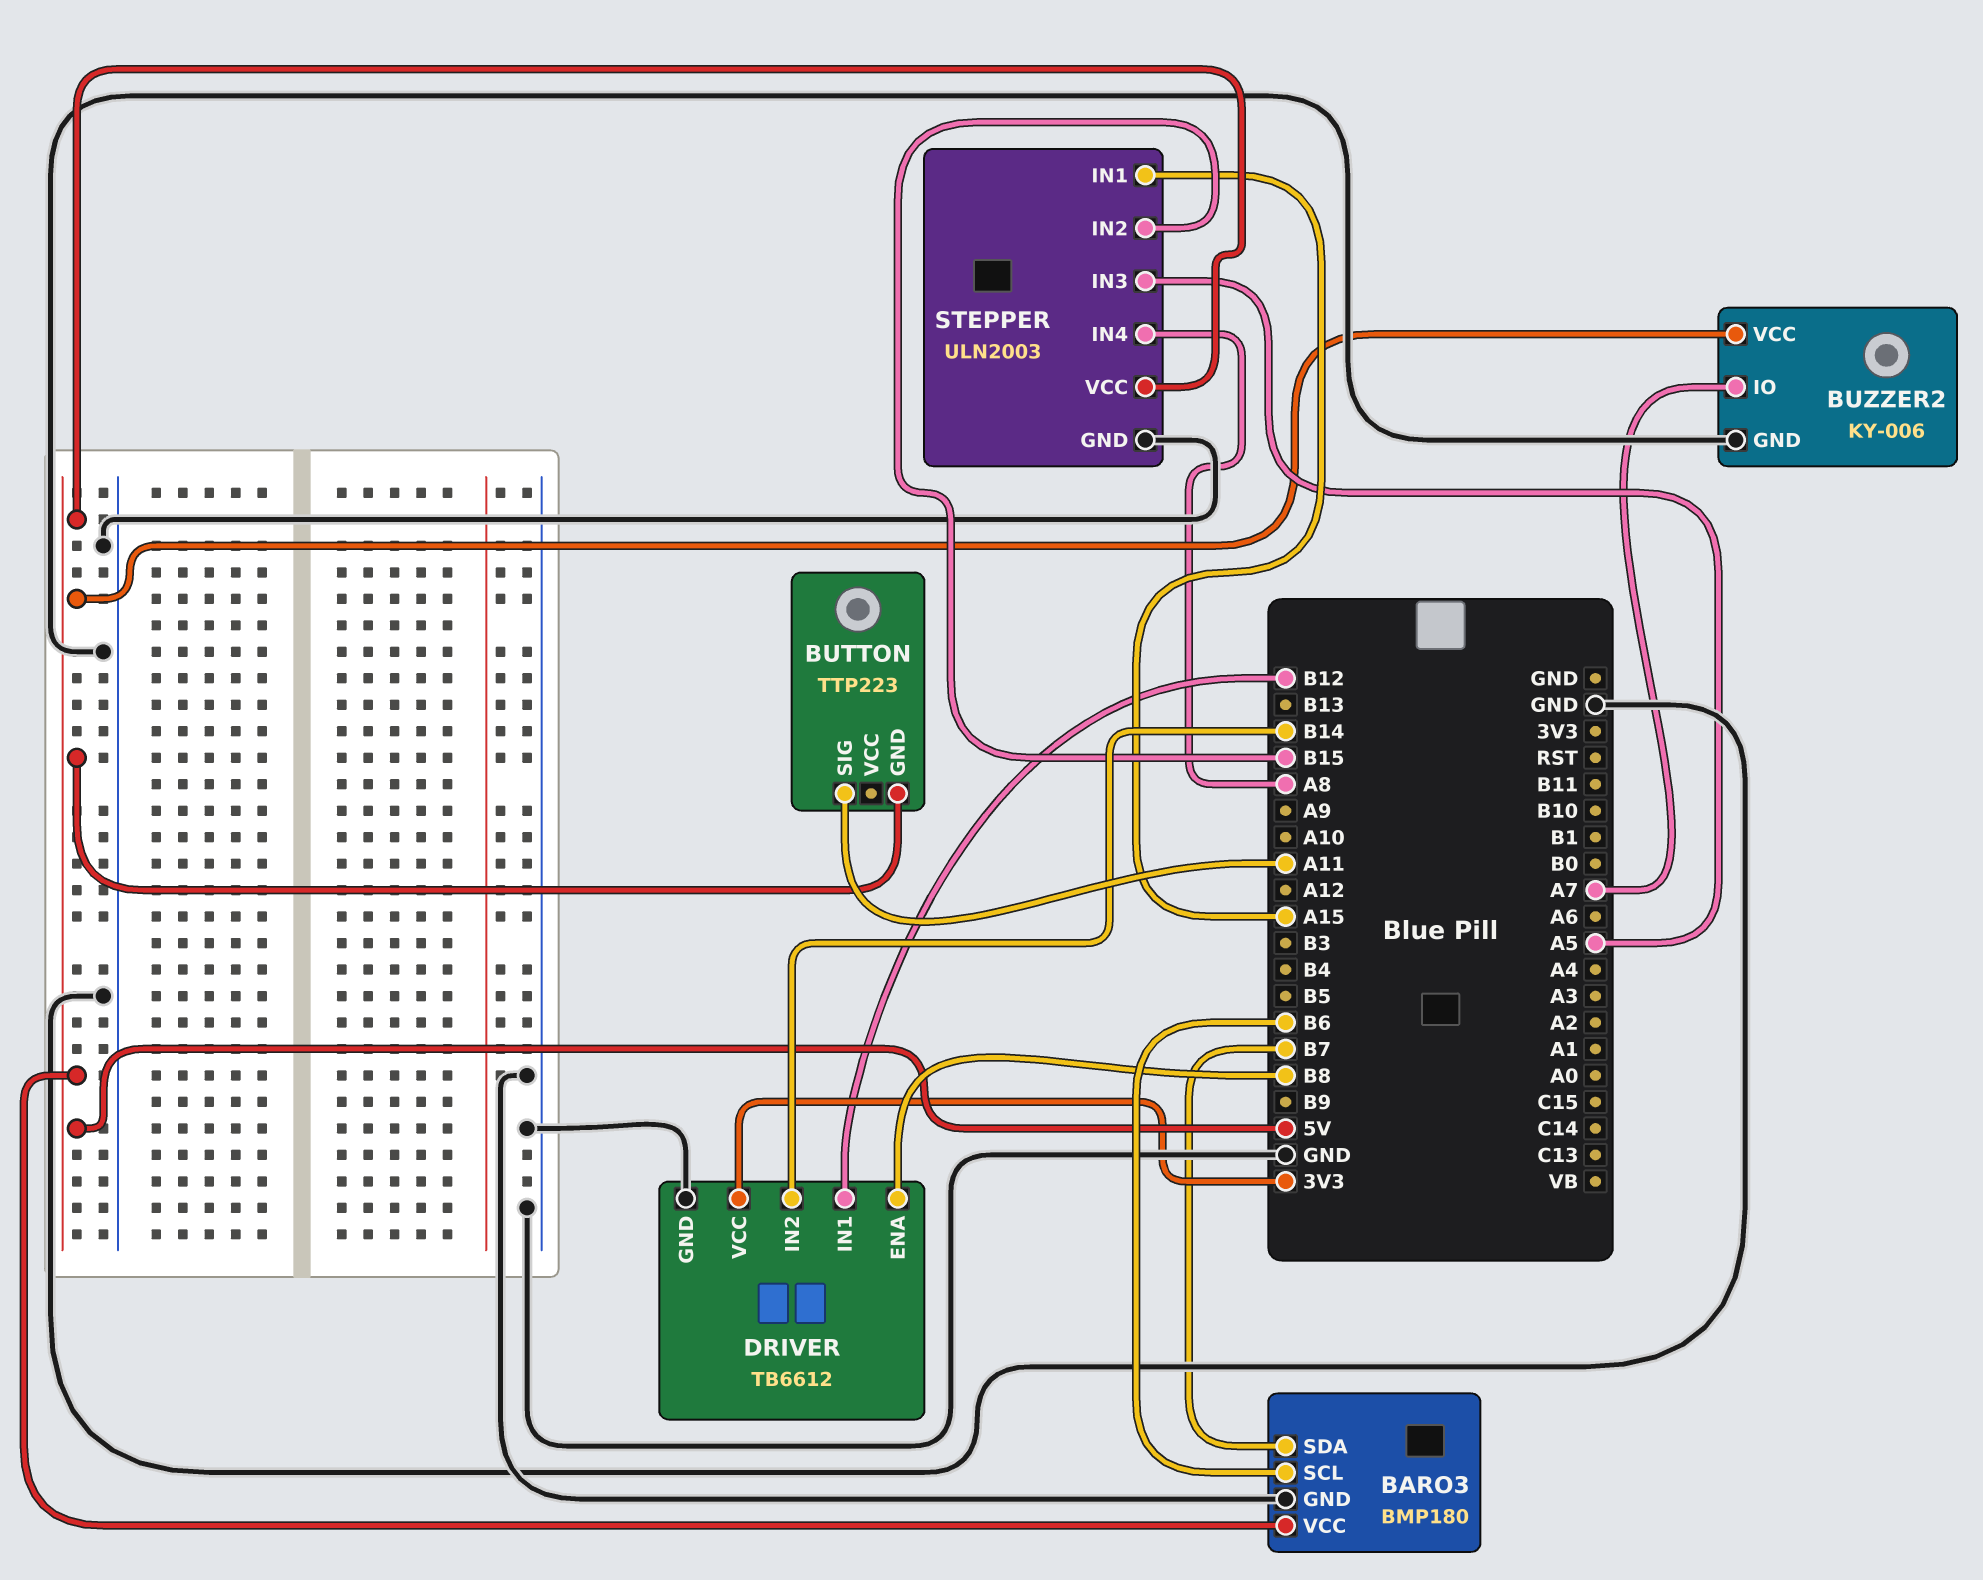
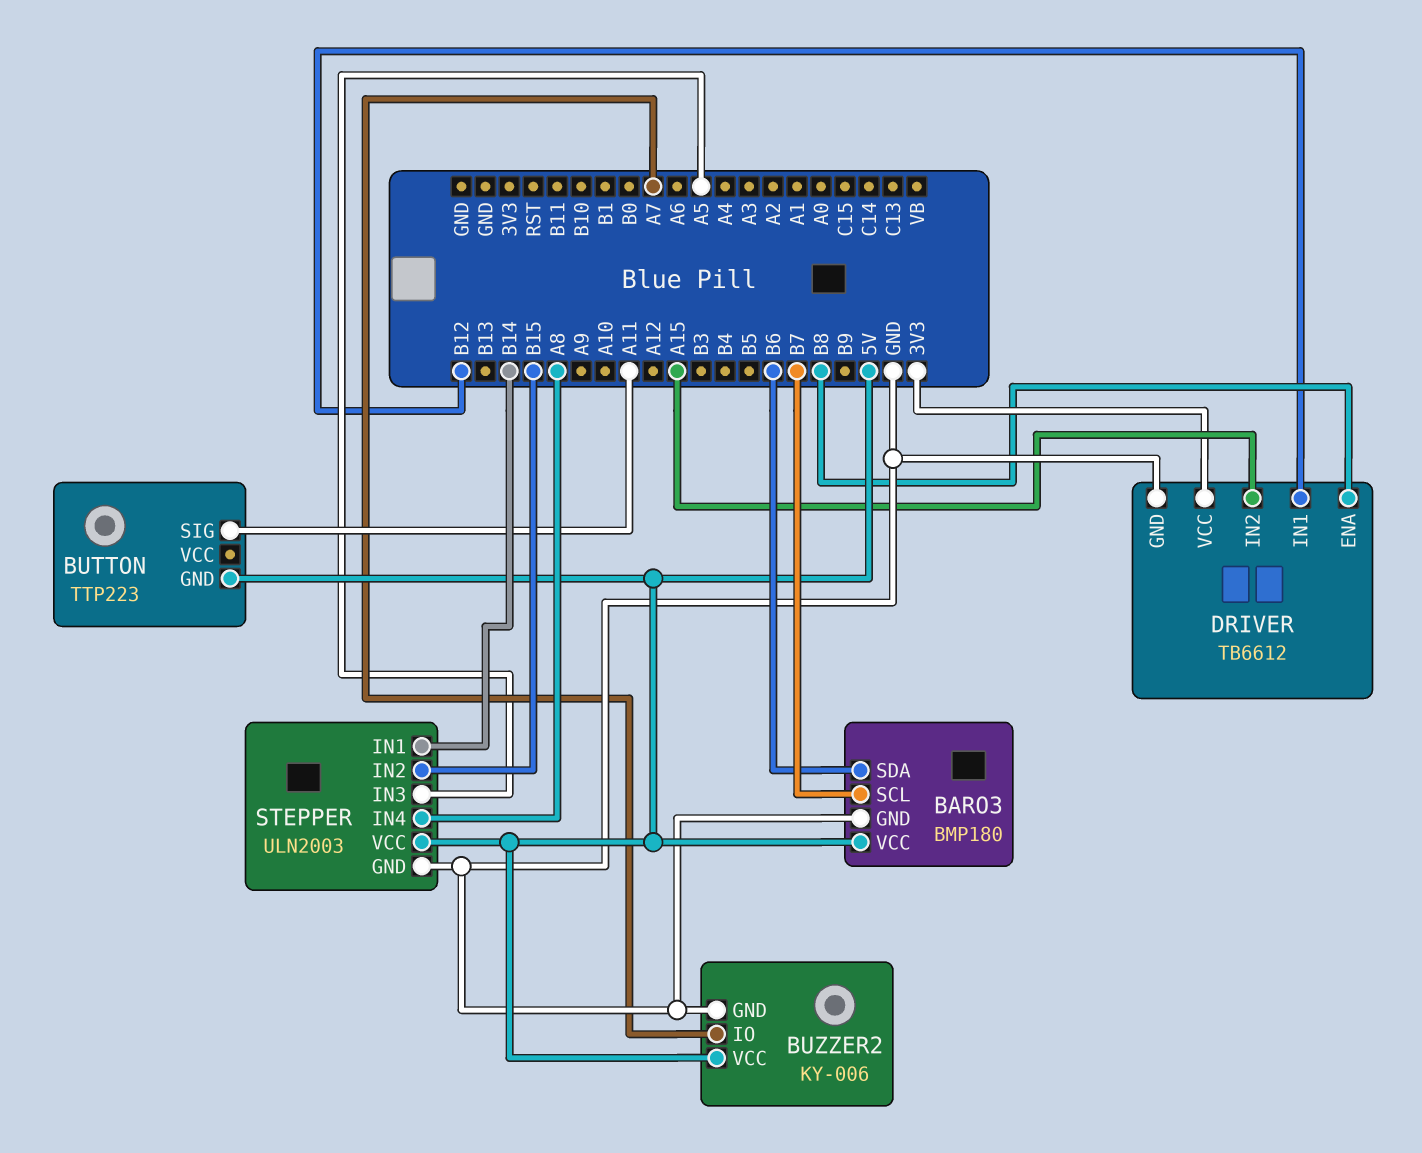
BARO3 pin SCL: B6 -> B7
BARO3 pin SDA: B7 -> B6
DRIVER pin IN2: B14 -> A15
STEPPER pin IN1: A15 -> B14

